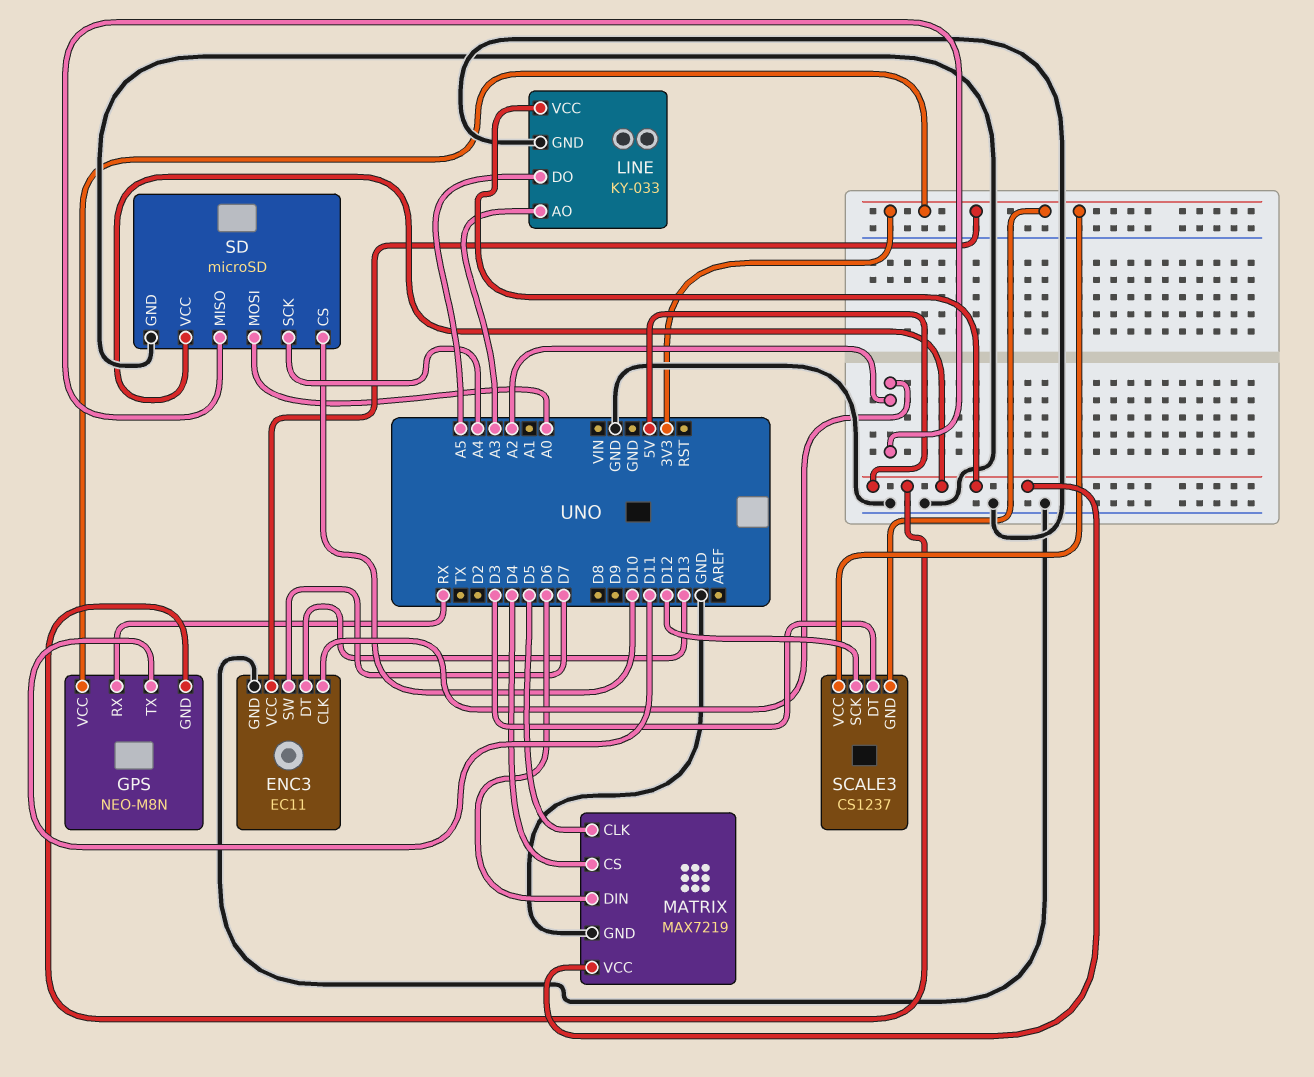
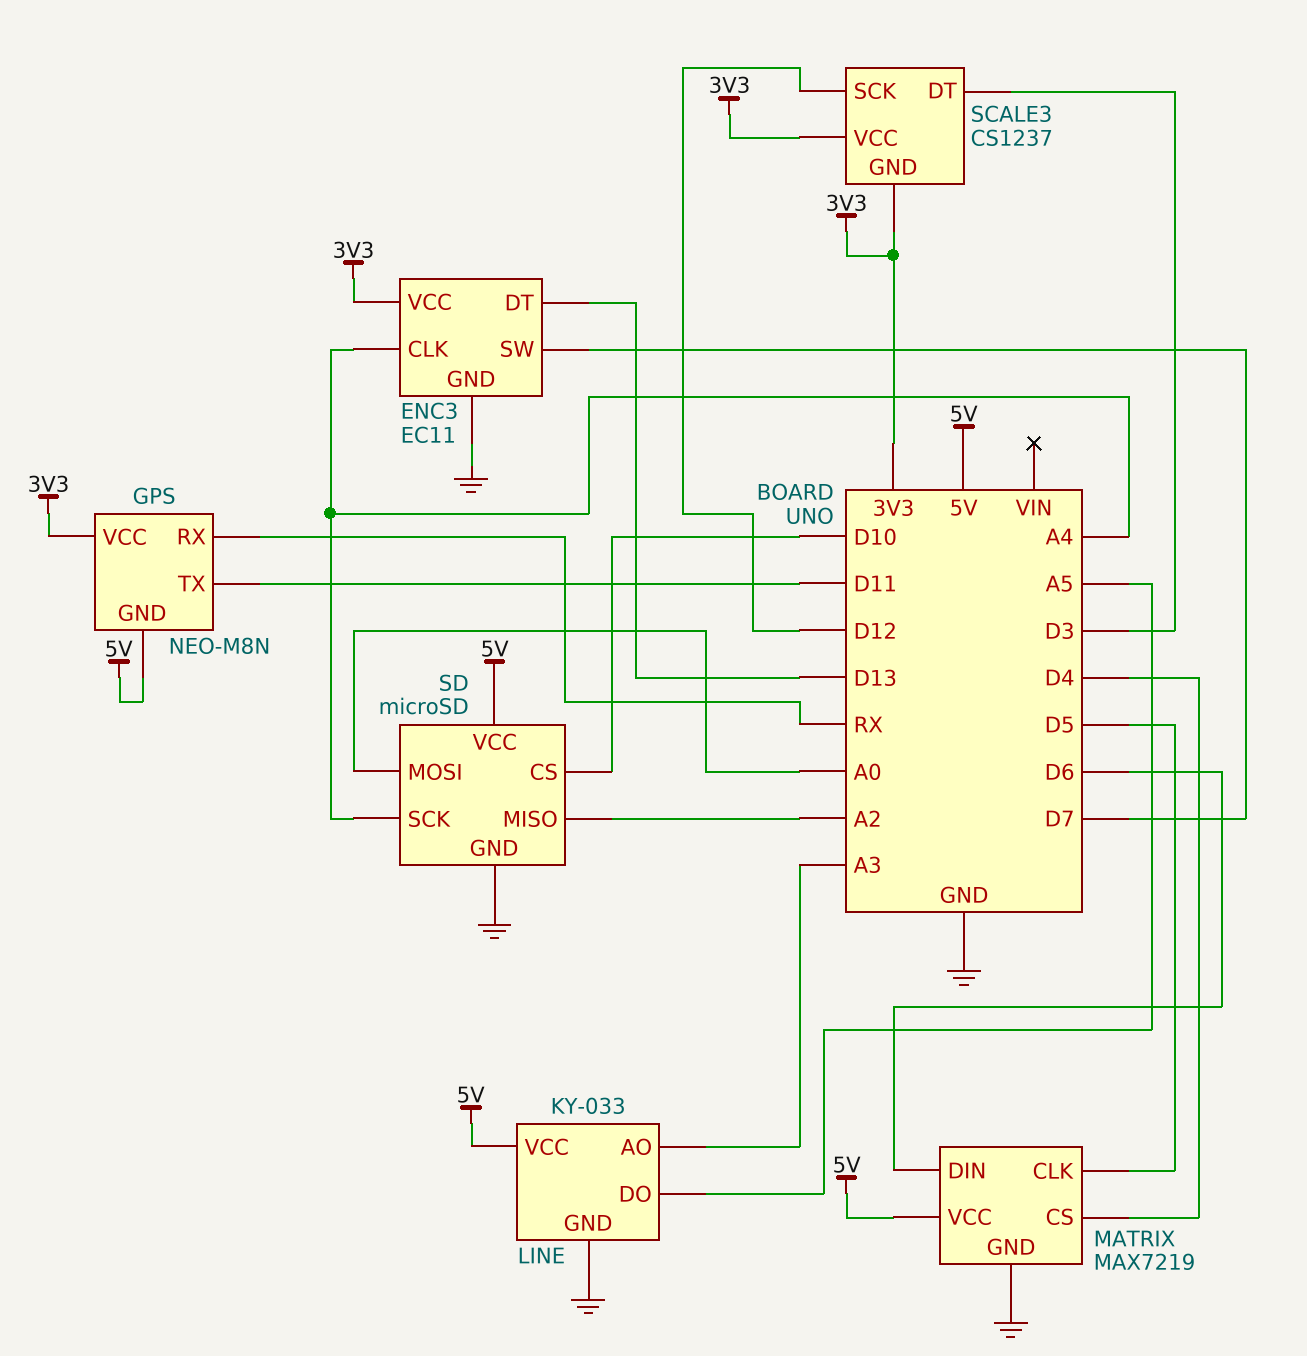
ENC3 pin CLK: A2 -> A4

